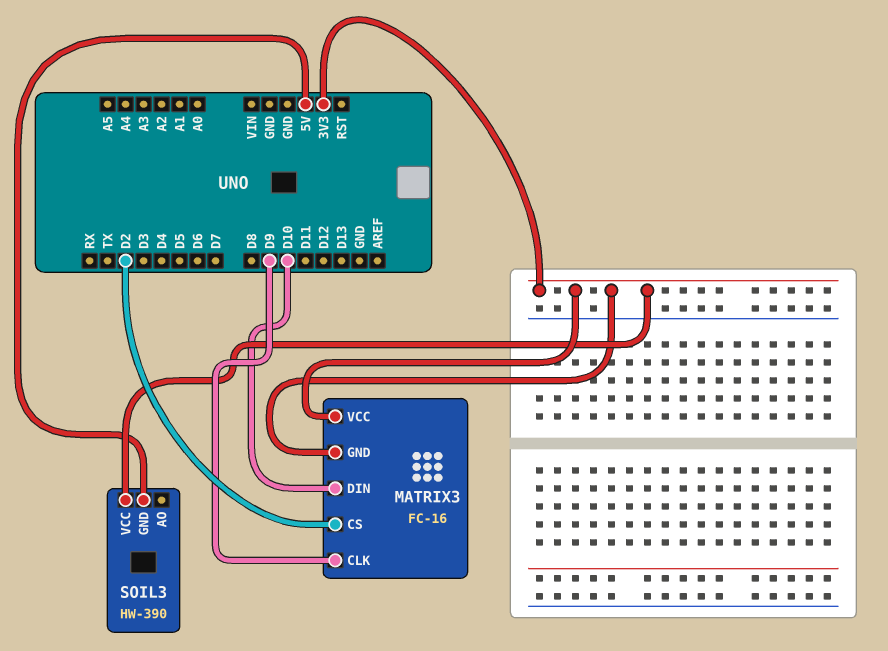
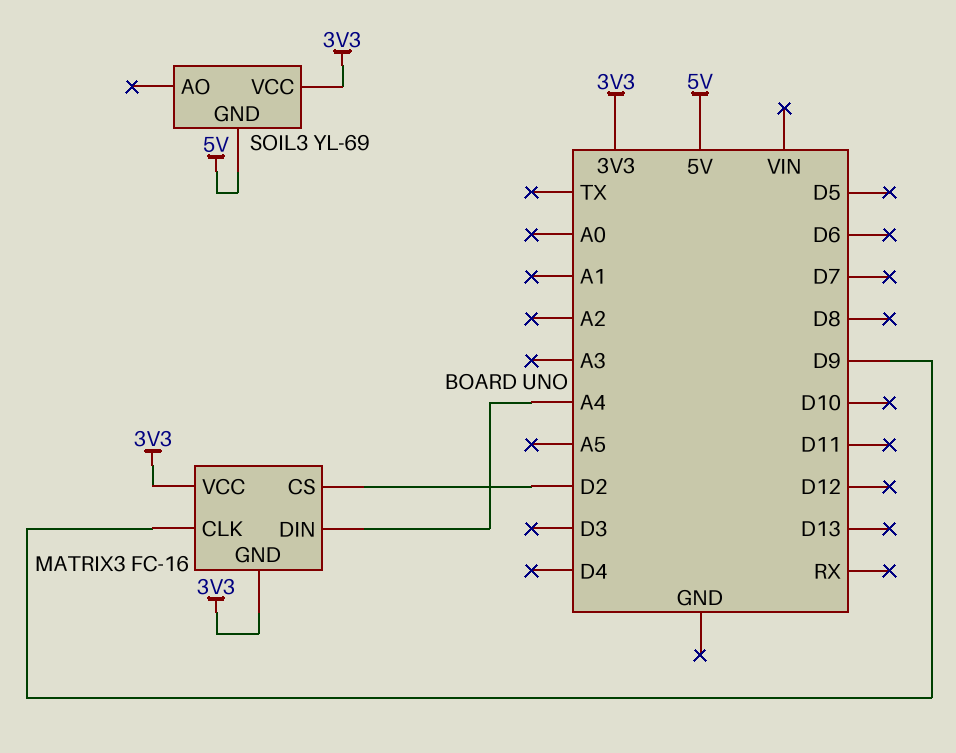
MATRIX3 pin DIN: D10 -> A4
SOIL3: HW-390 -> YL-69

